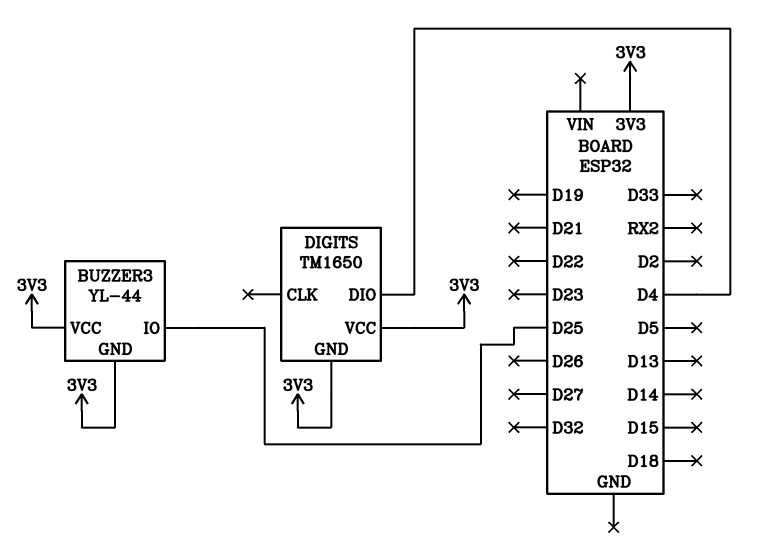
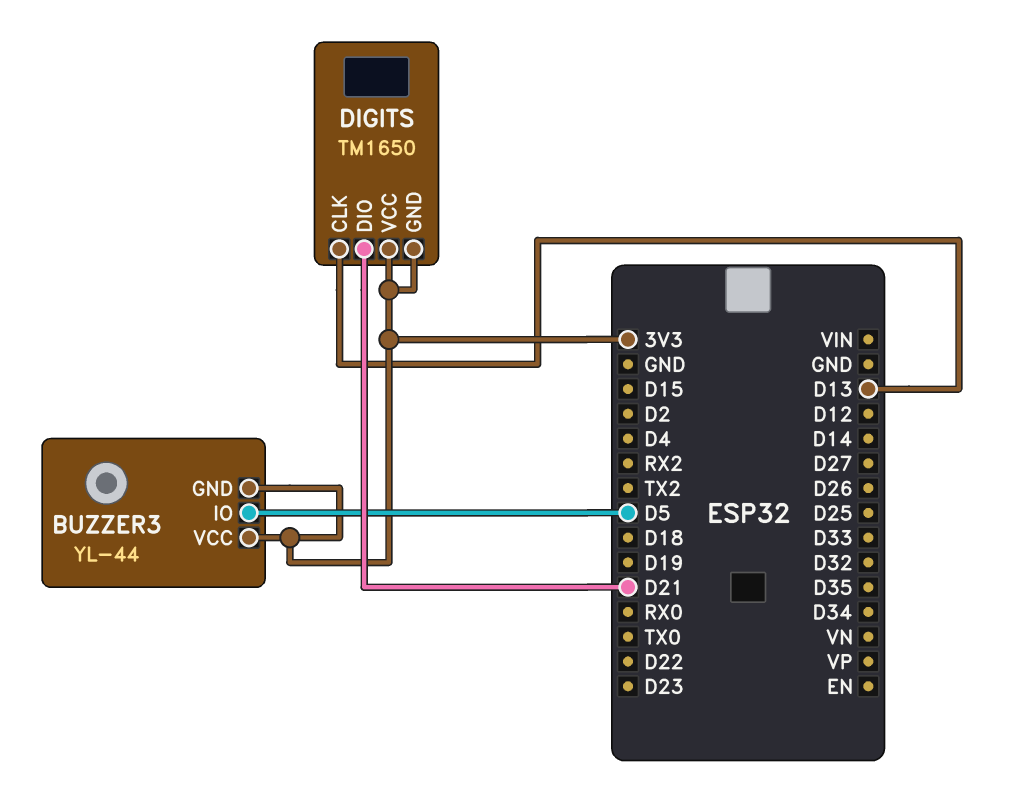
BUZZER3 pin IO: D25 -> D5
DIGITS pin CLK: none -> D13
DIGITS pin DIO: D4 -> D21

